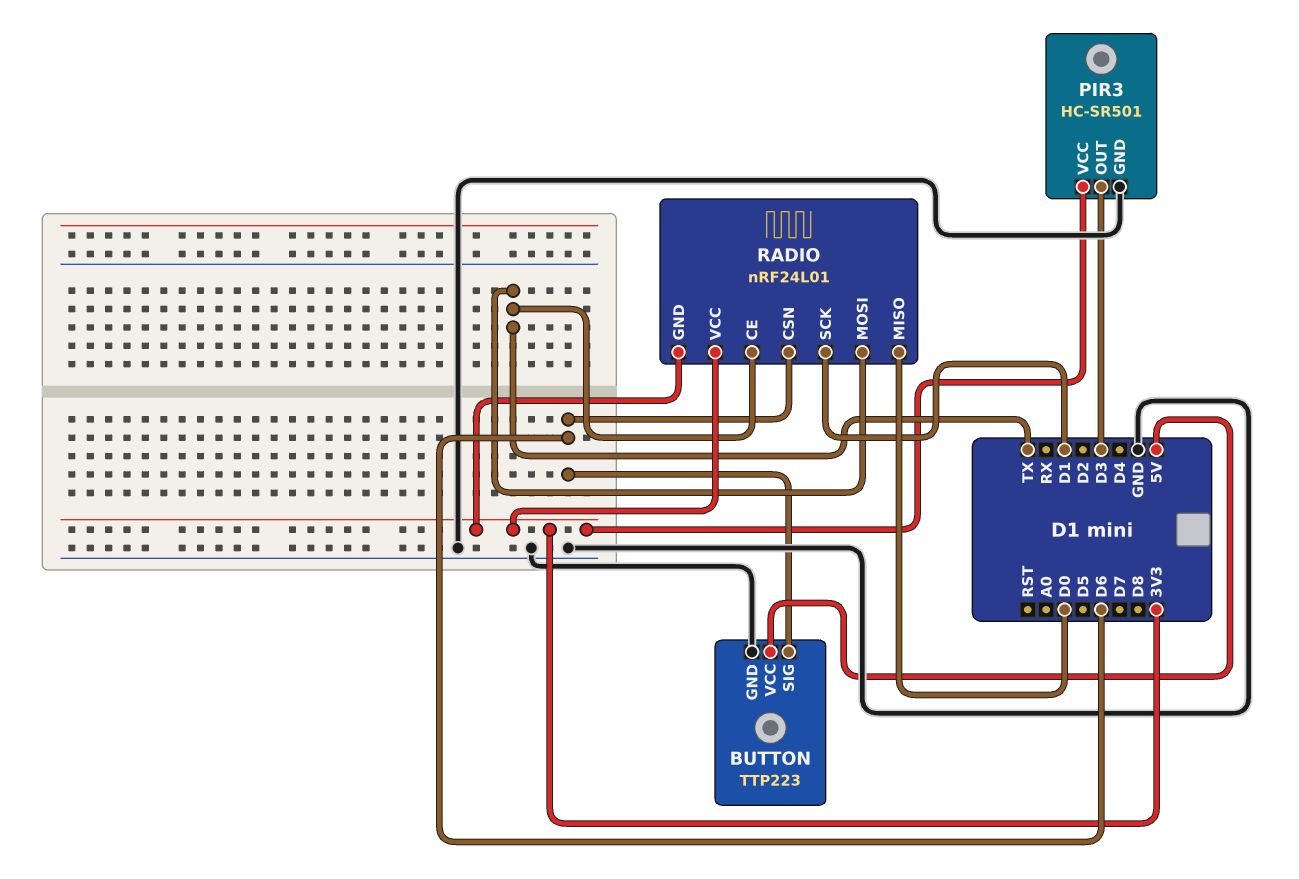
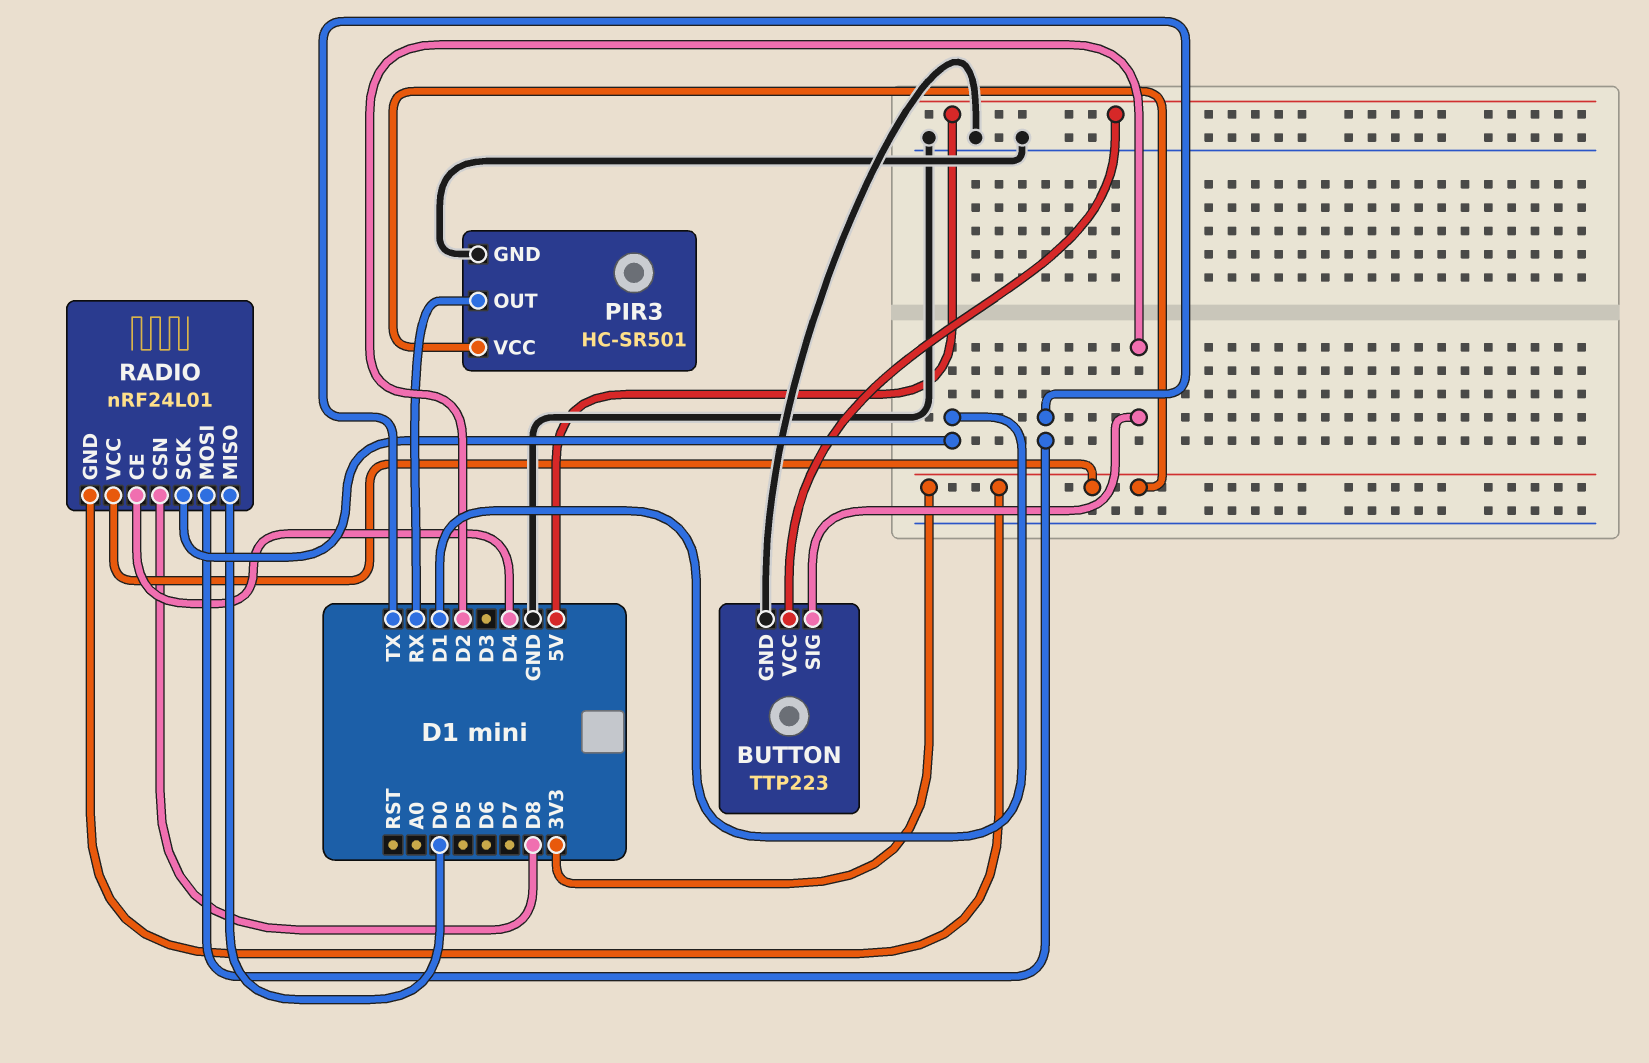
BUTTON pin SIG: D6 -> D2
PIR3 pin OUT: D3 -> RX
RADIO pin CE: TX -> D4
RADIO pin CSN: D6 -> D8

